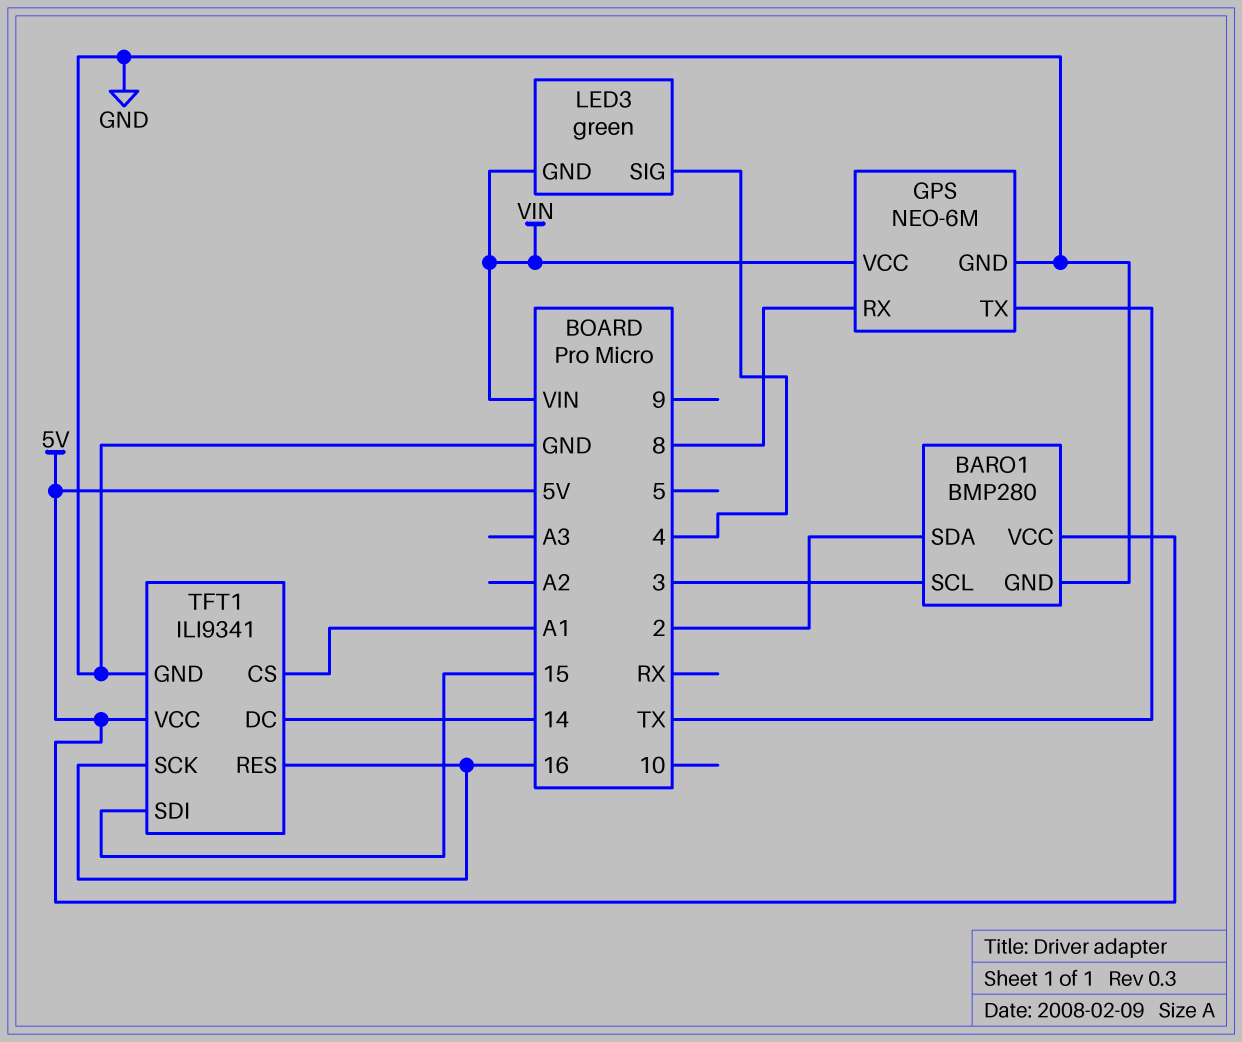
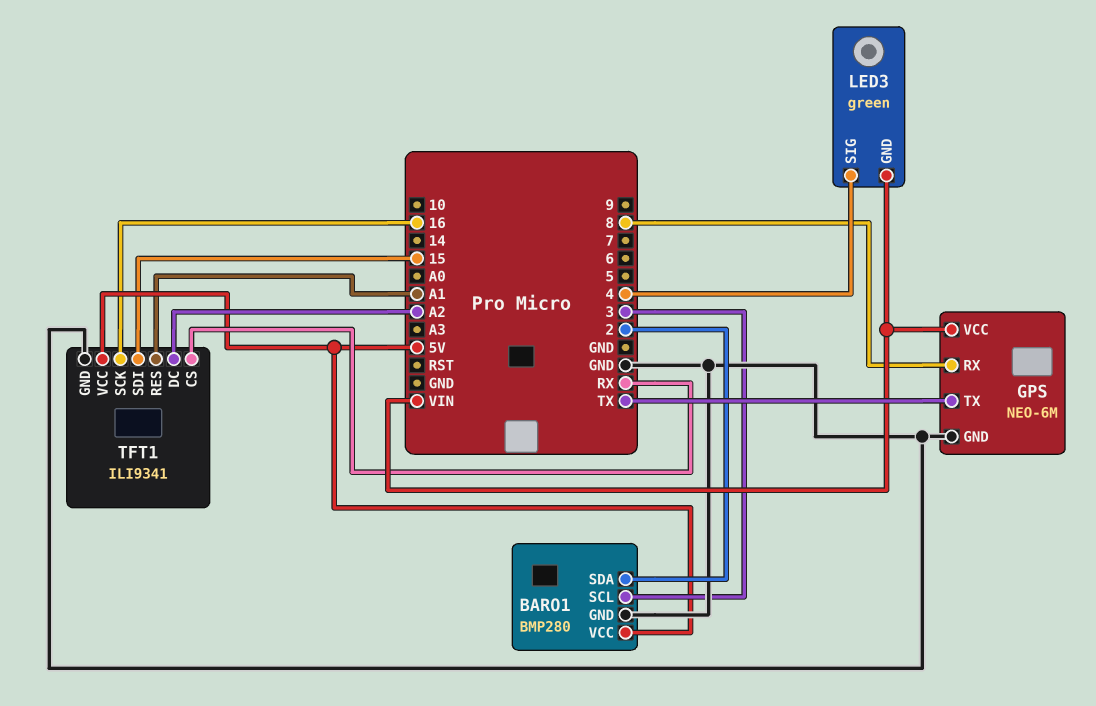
TFT1 pin CS: A1 -> RX
TFT1 pin DC: 14 -> A2
TFT1 pin RES: 16 -> A1

